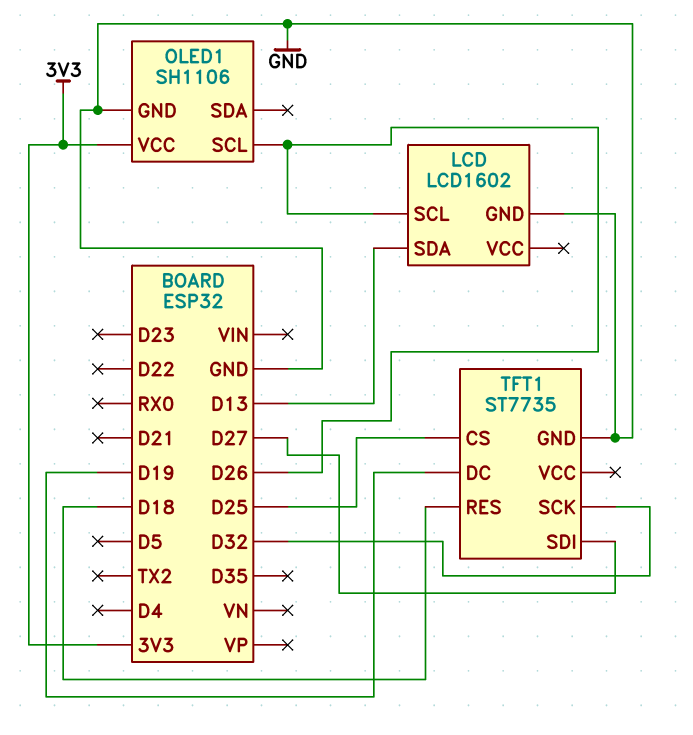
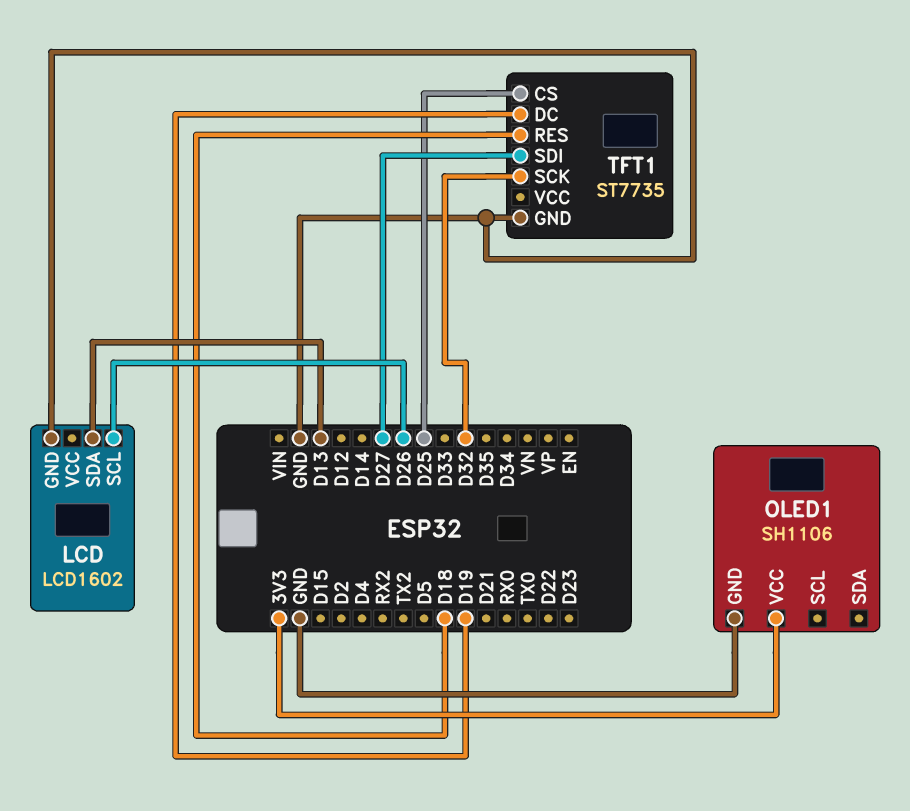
OLED1 pin SCL: D26 -> none

